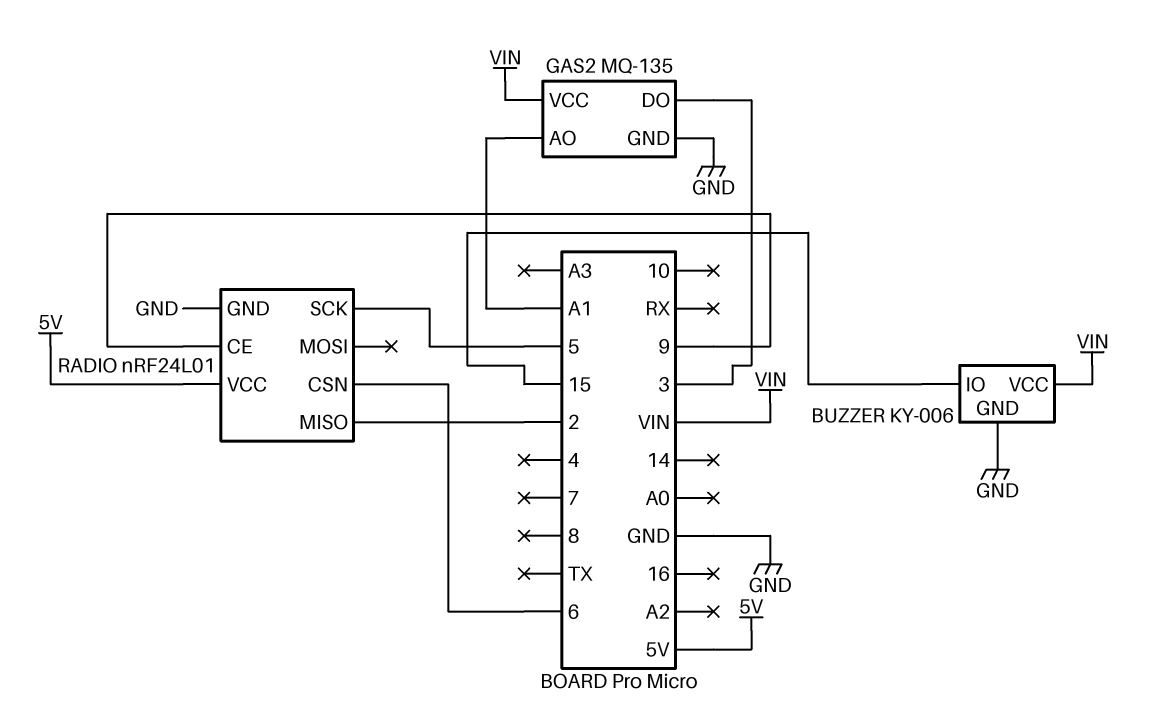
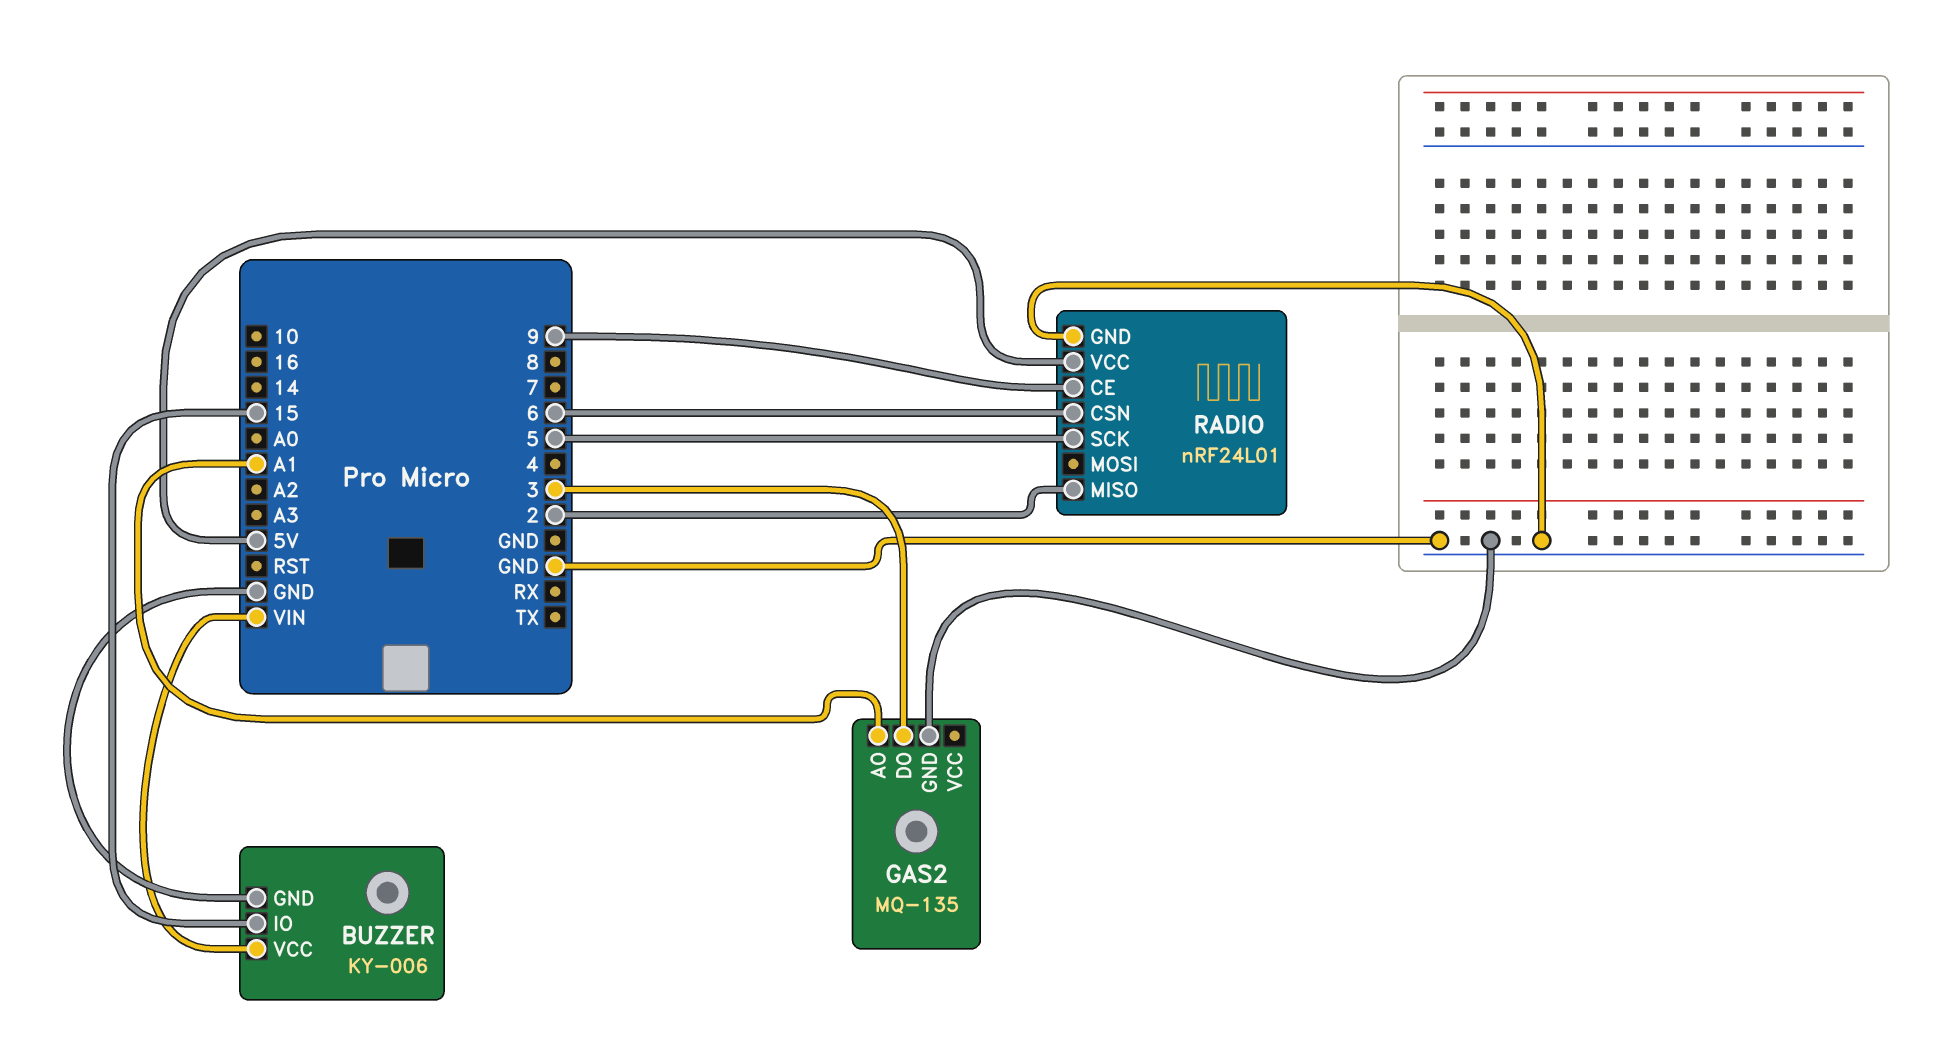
GAS2 pin VCC: VIN -> none

